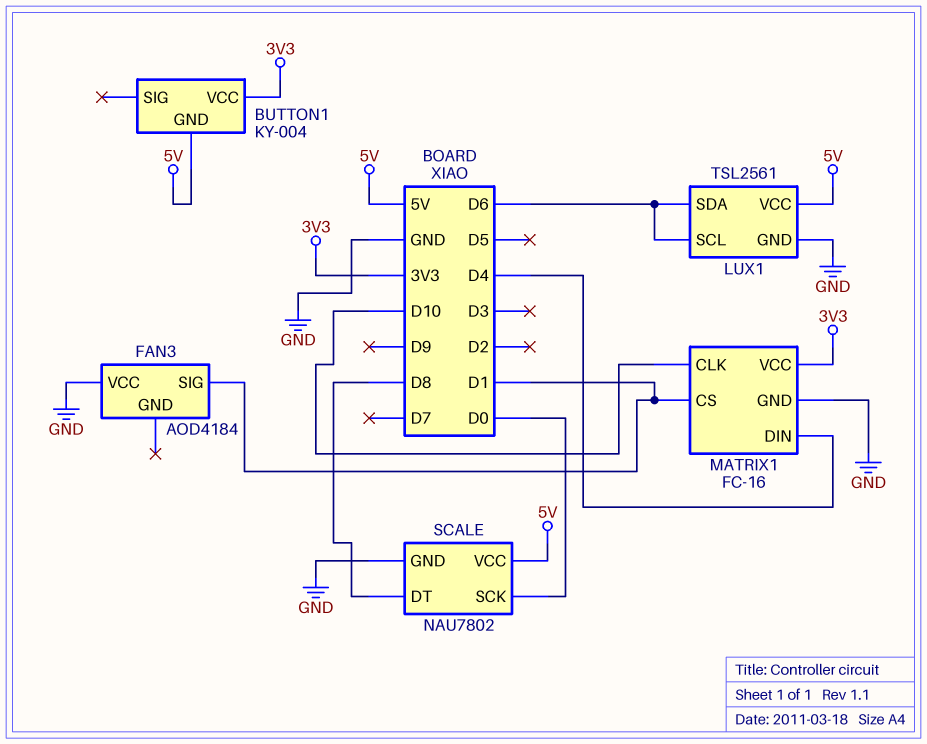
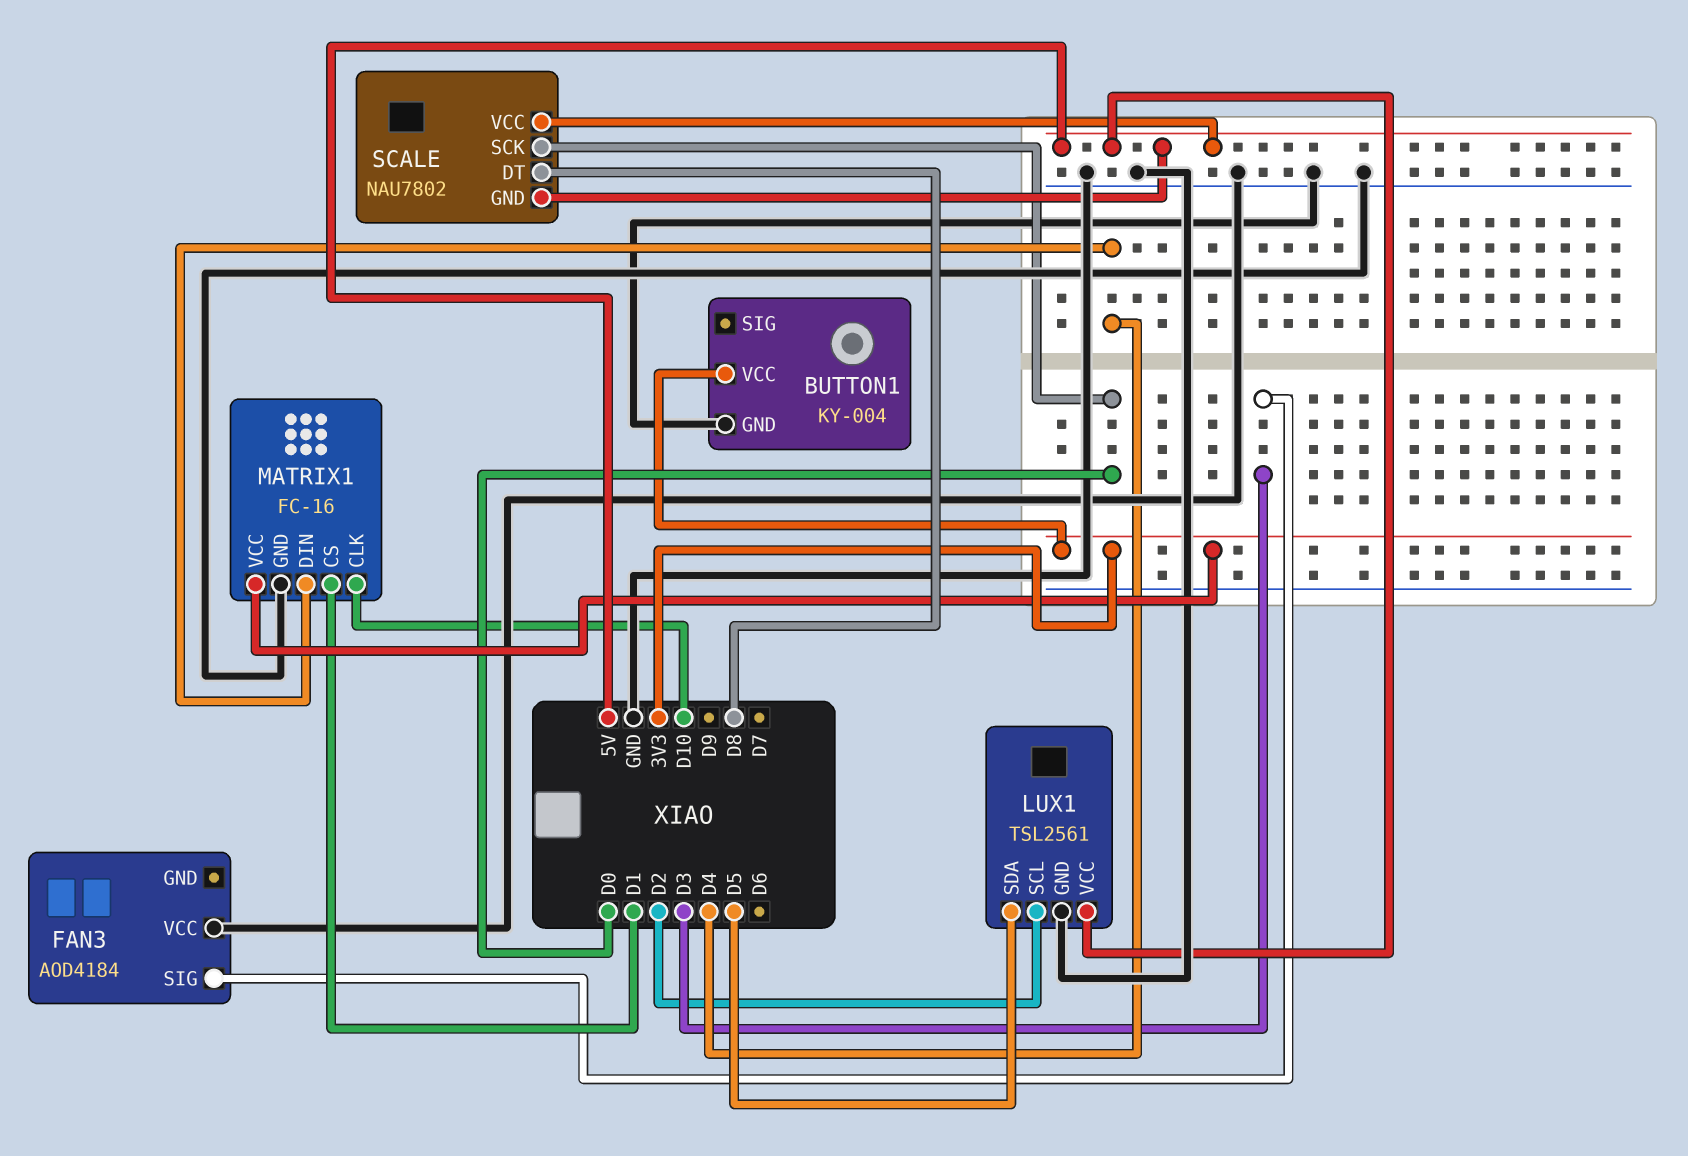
BUTTON1 pin GND: 5V -> GND
FAN3 pin SIG: D1 -> D3
LUX1 pin SCL: D6 -> D2
LUX1 pin SDA: D6 -> D5
SCALE pin GND: GND -> 5V

